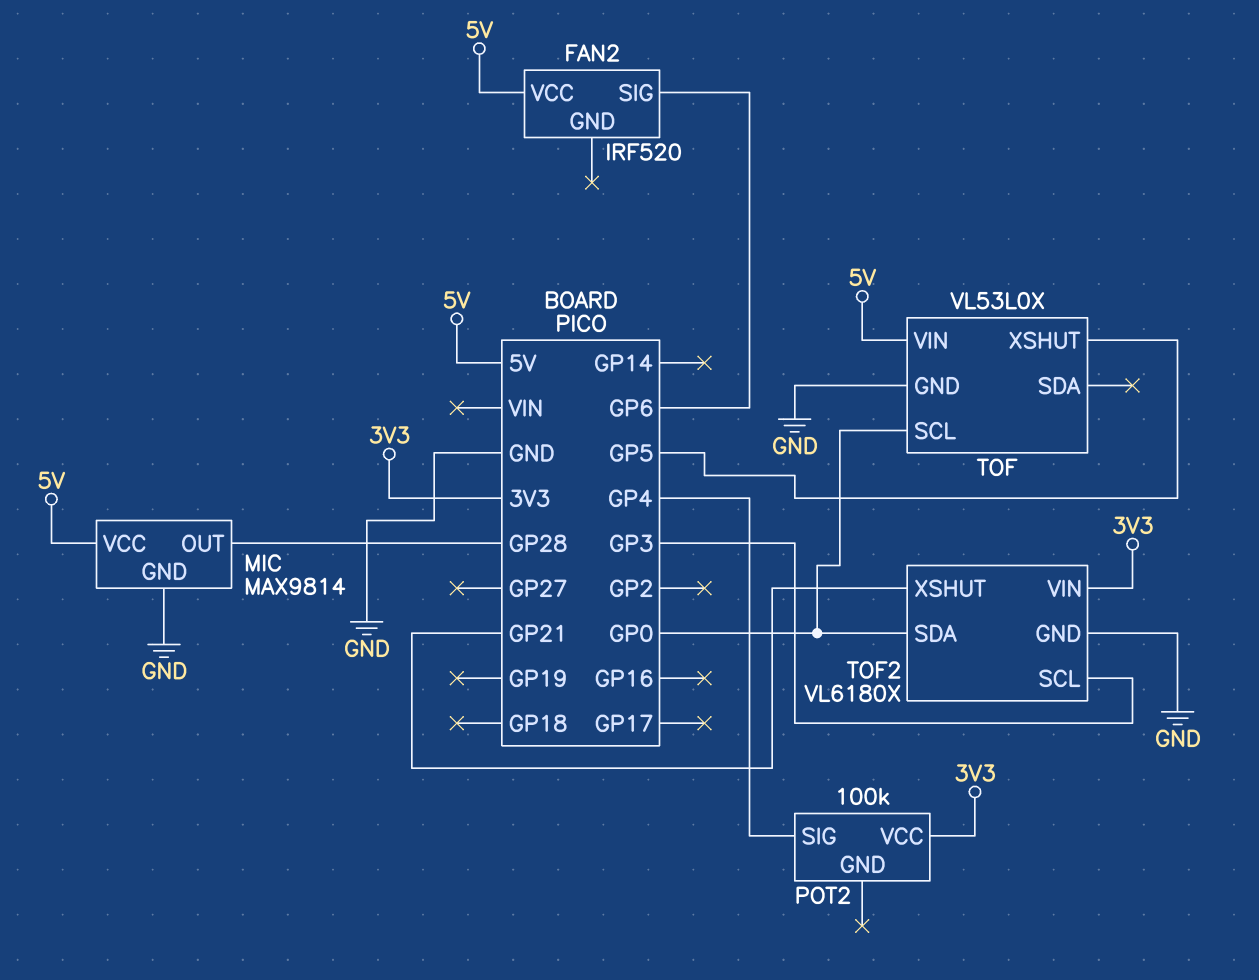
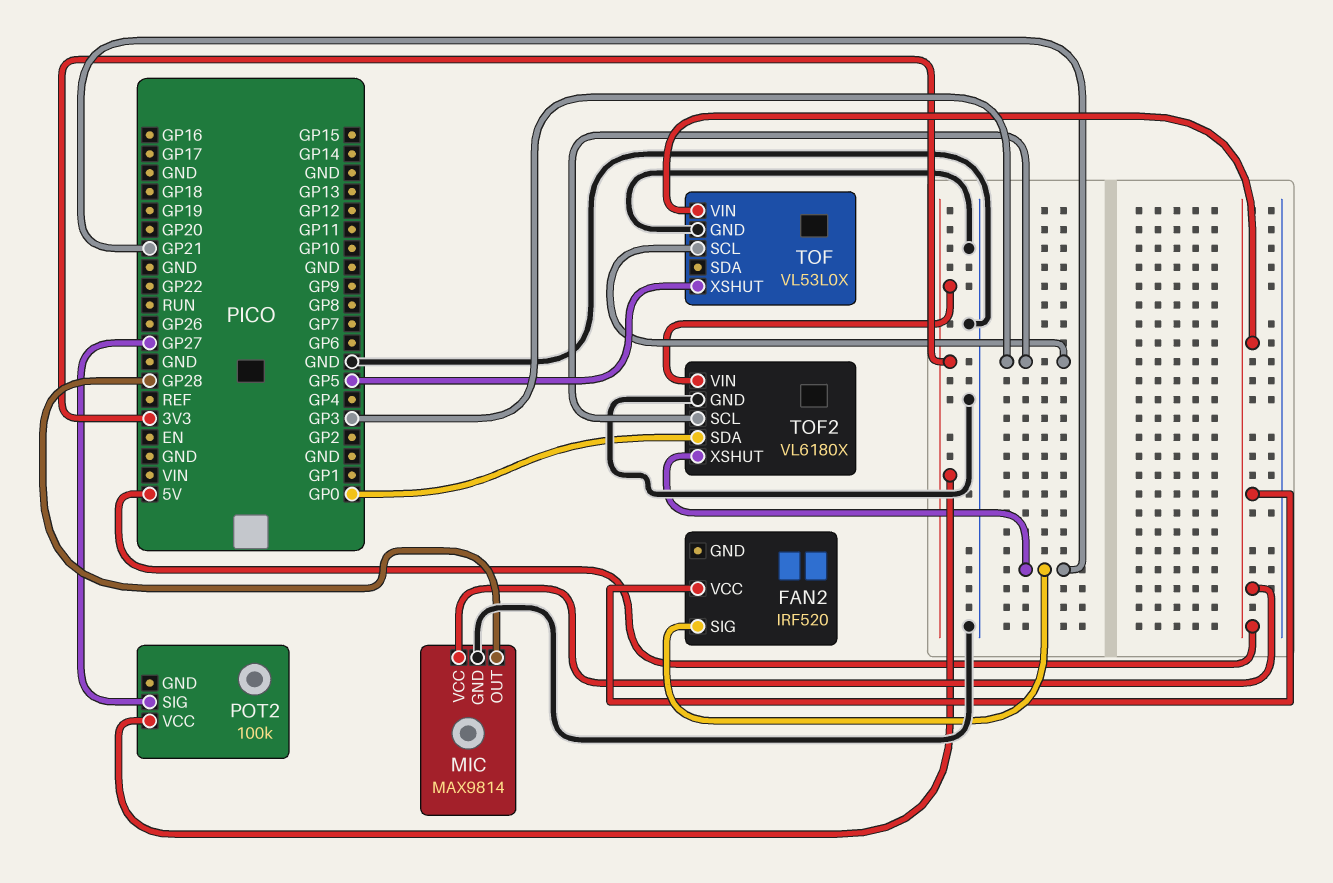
FAN2 pin SIG: GP6 -> GP21
POT2 pin SIG: GP4 -> GP27
TOF pin SCL: GP0 -> GP3

